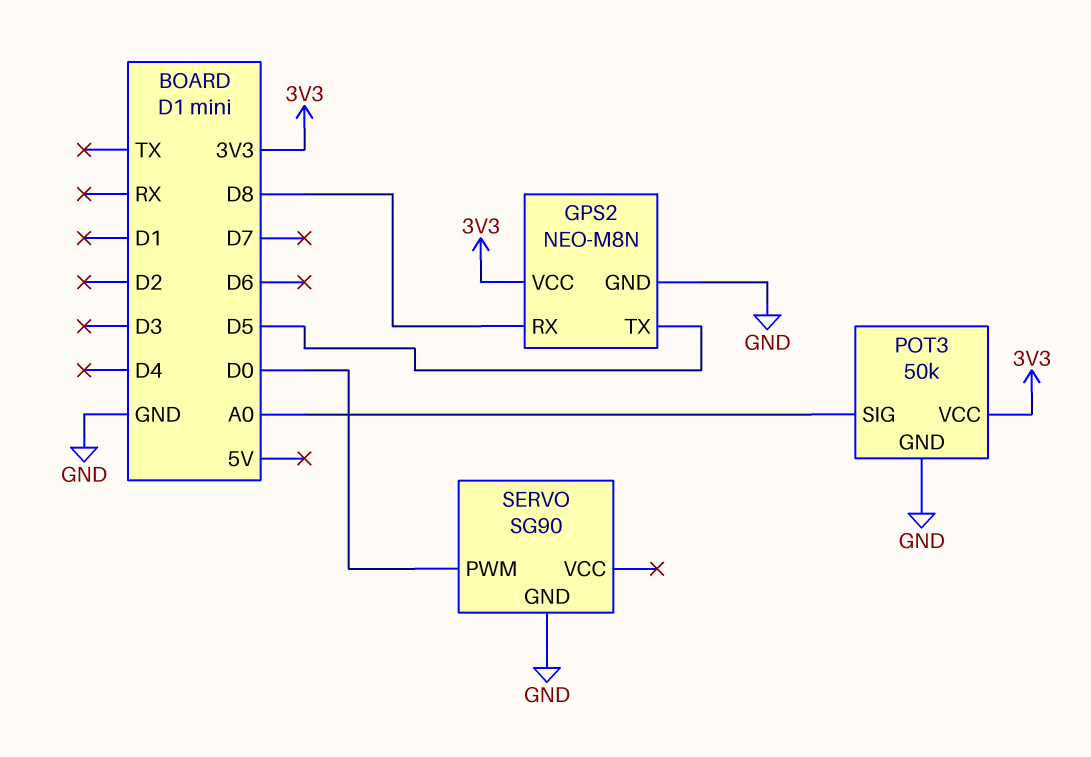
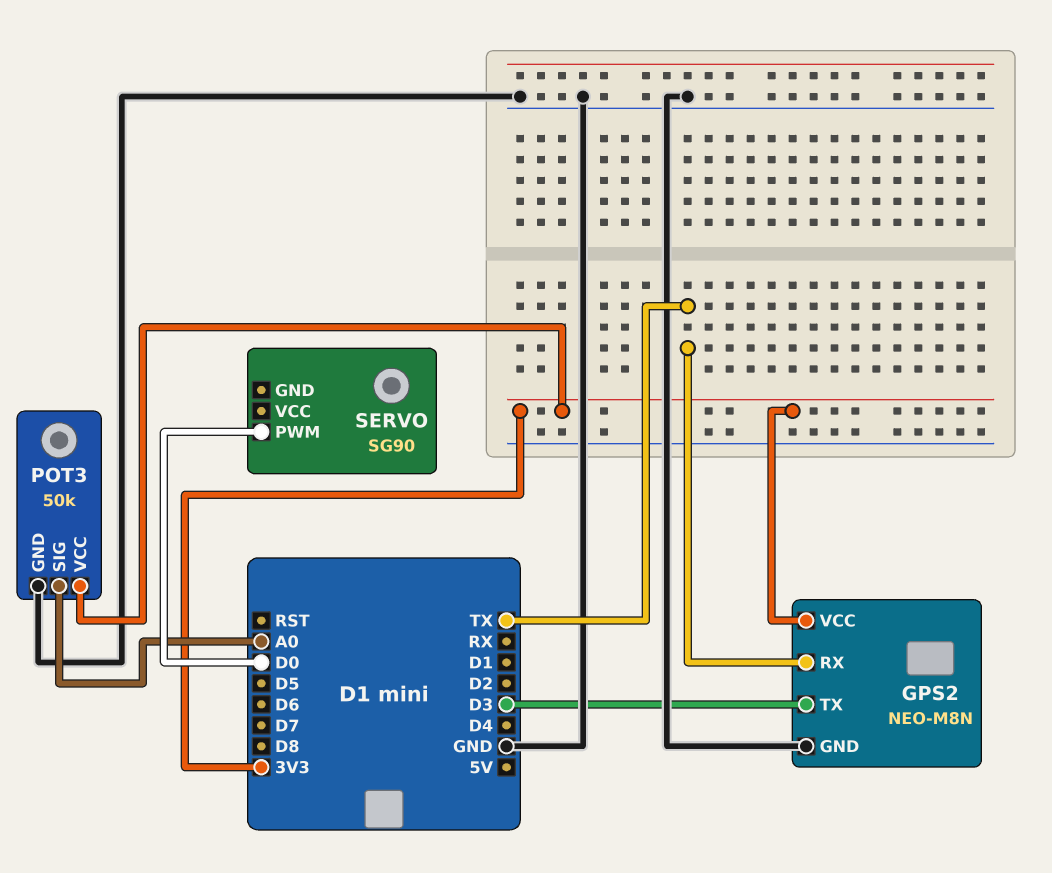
GPS2 pin RX: D8 -> TX
GPS2 pin TX: D5 -> D3
SERVO pin GND: GND -> none

